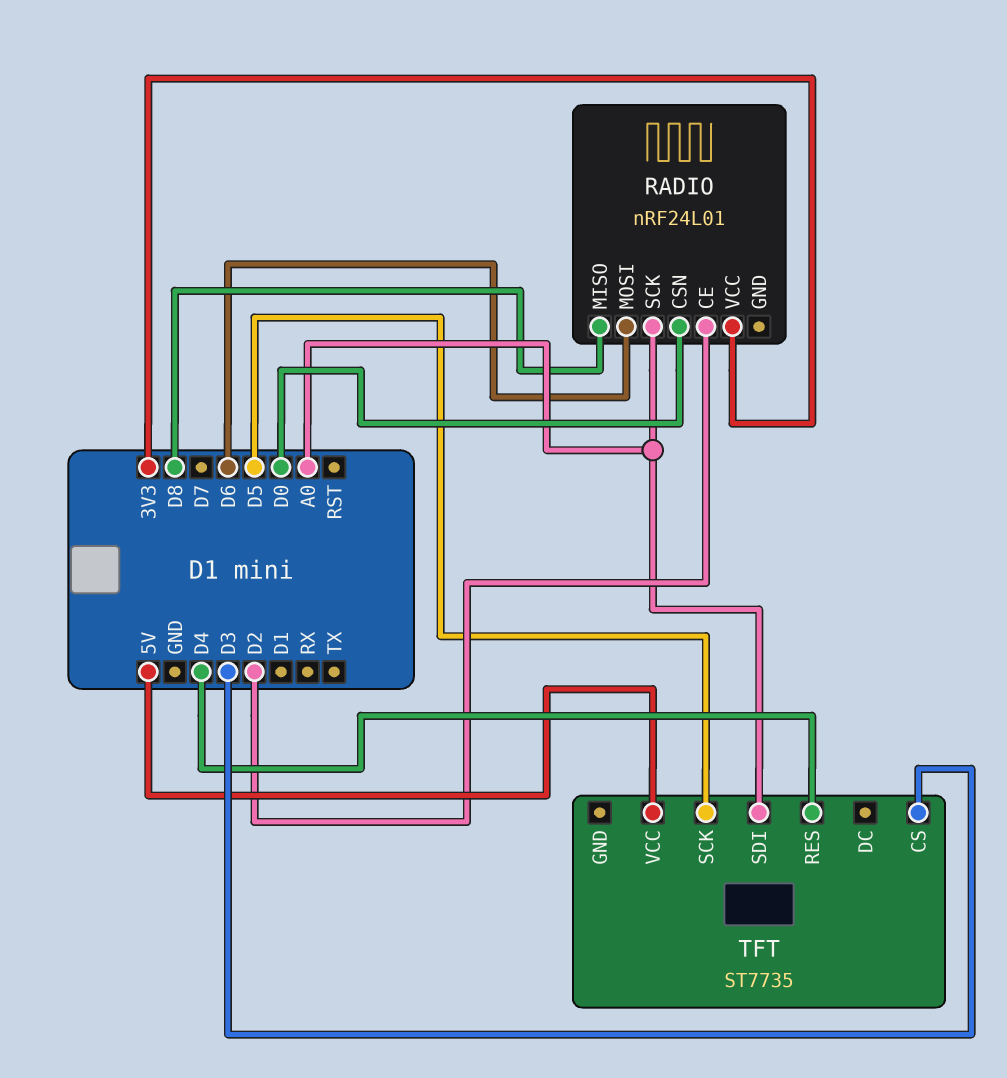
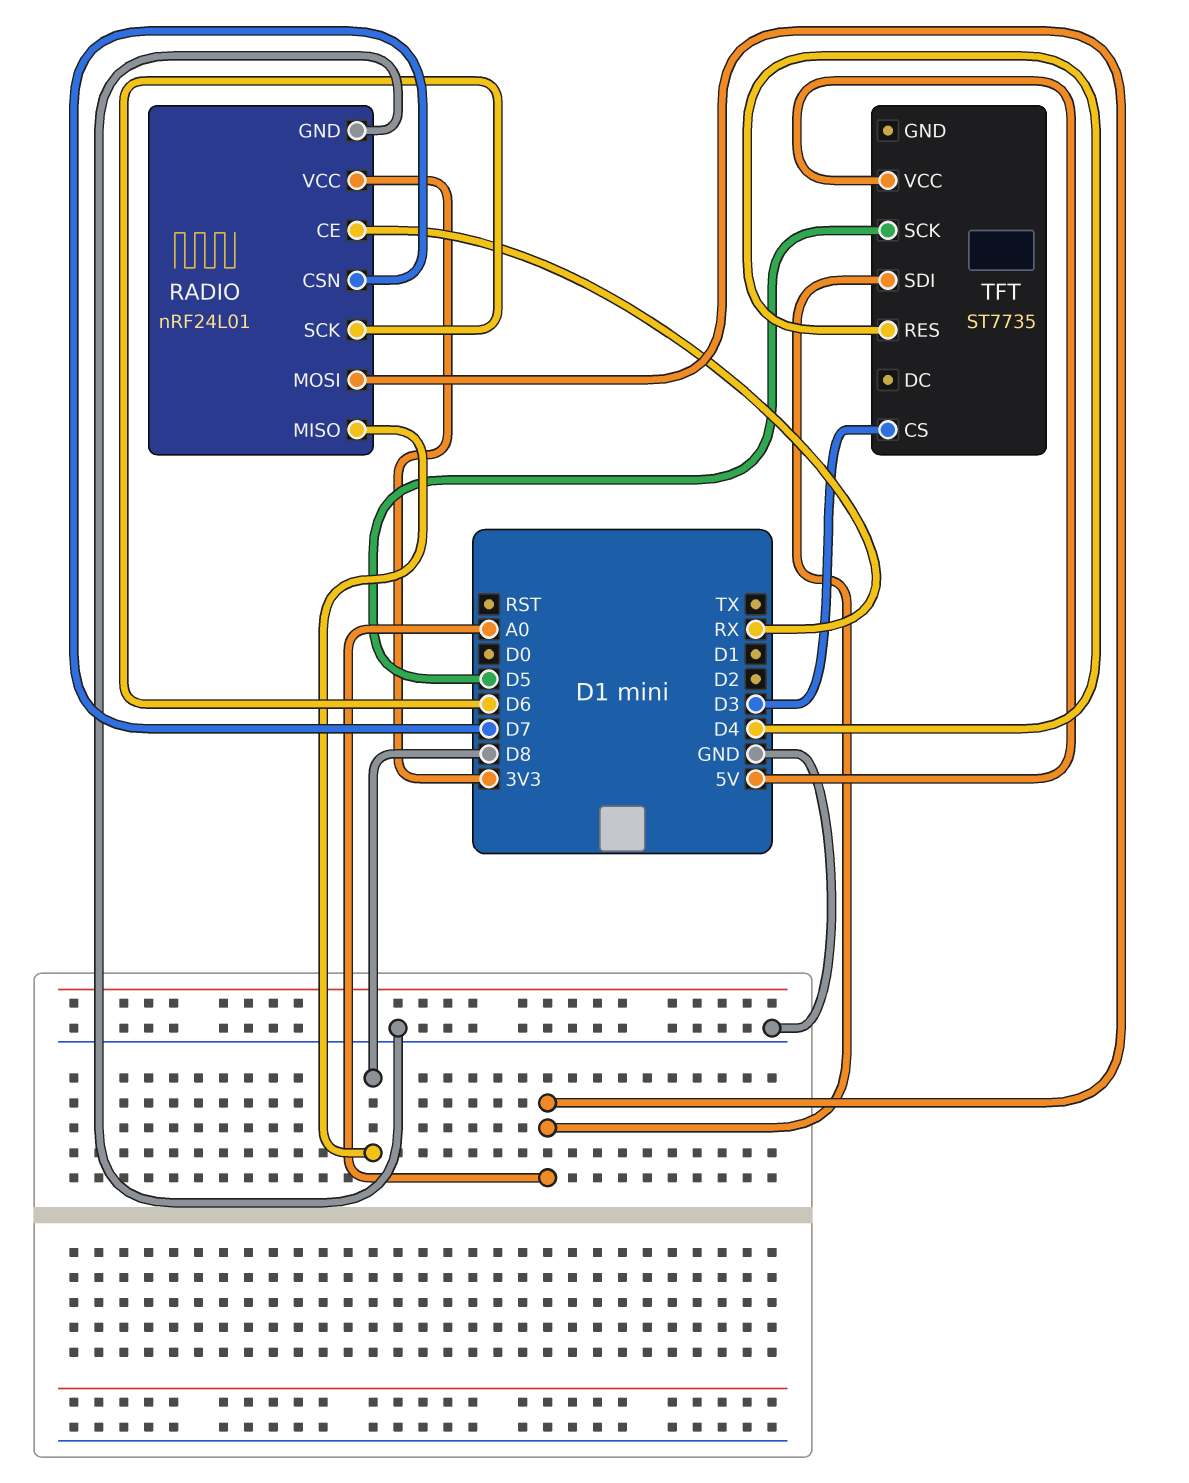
RADIO pin CE: D2 -> RX
RADIO pin CSN: D0 -> D7
RADIO pin GND: none -> GND
RADIO pin MOSI: D6 -> A0
RADIO pin SCK: A0 -> D6

